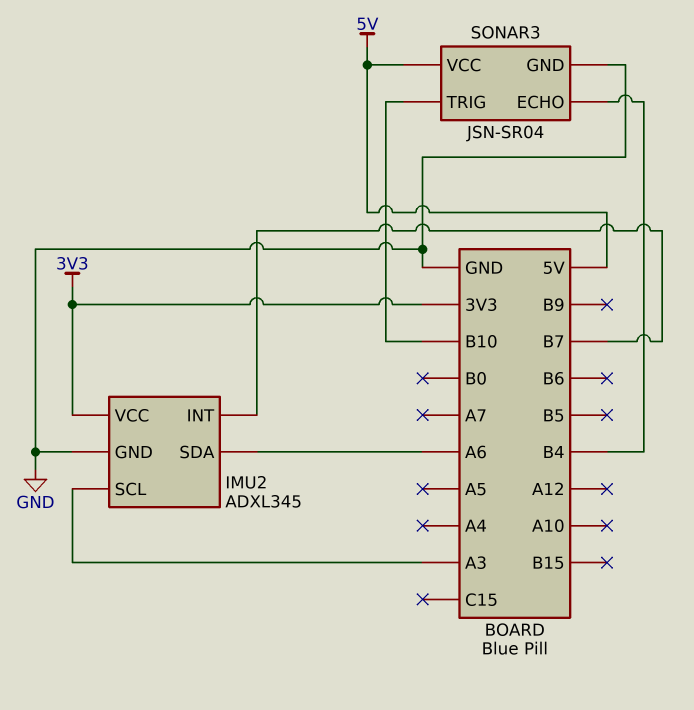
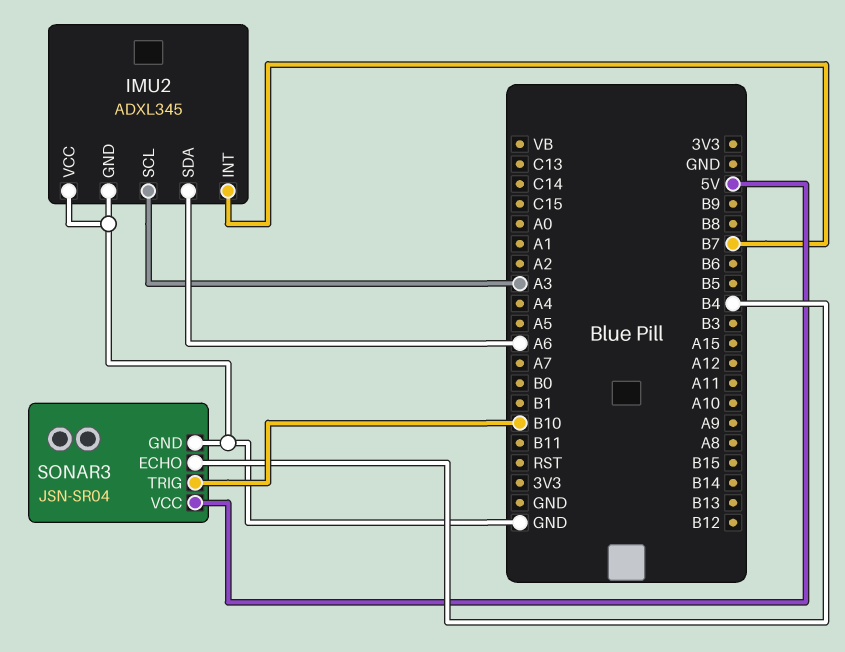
IMU2 pin VCC: 3V3 -> GND

